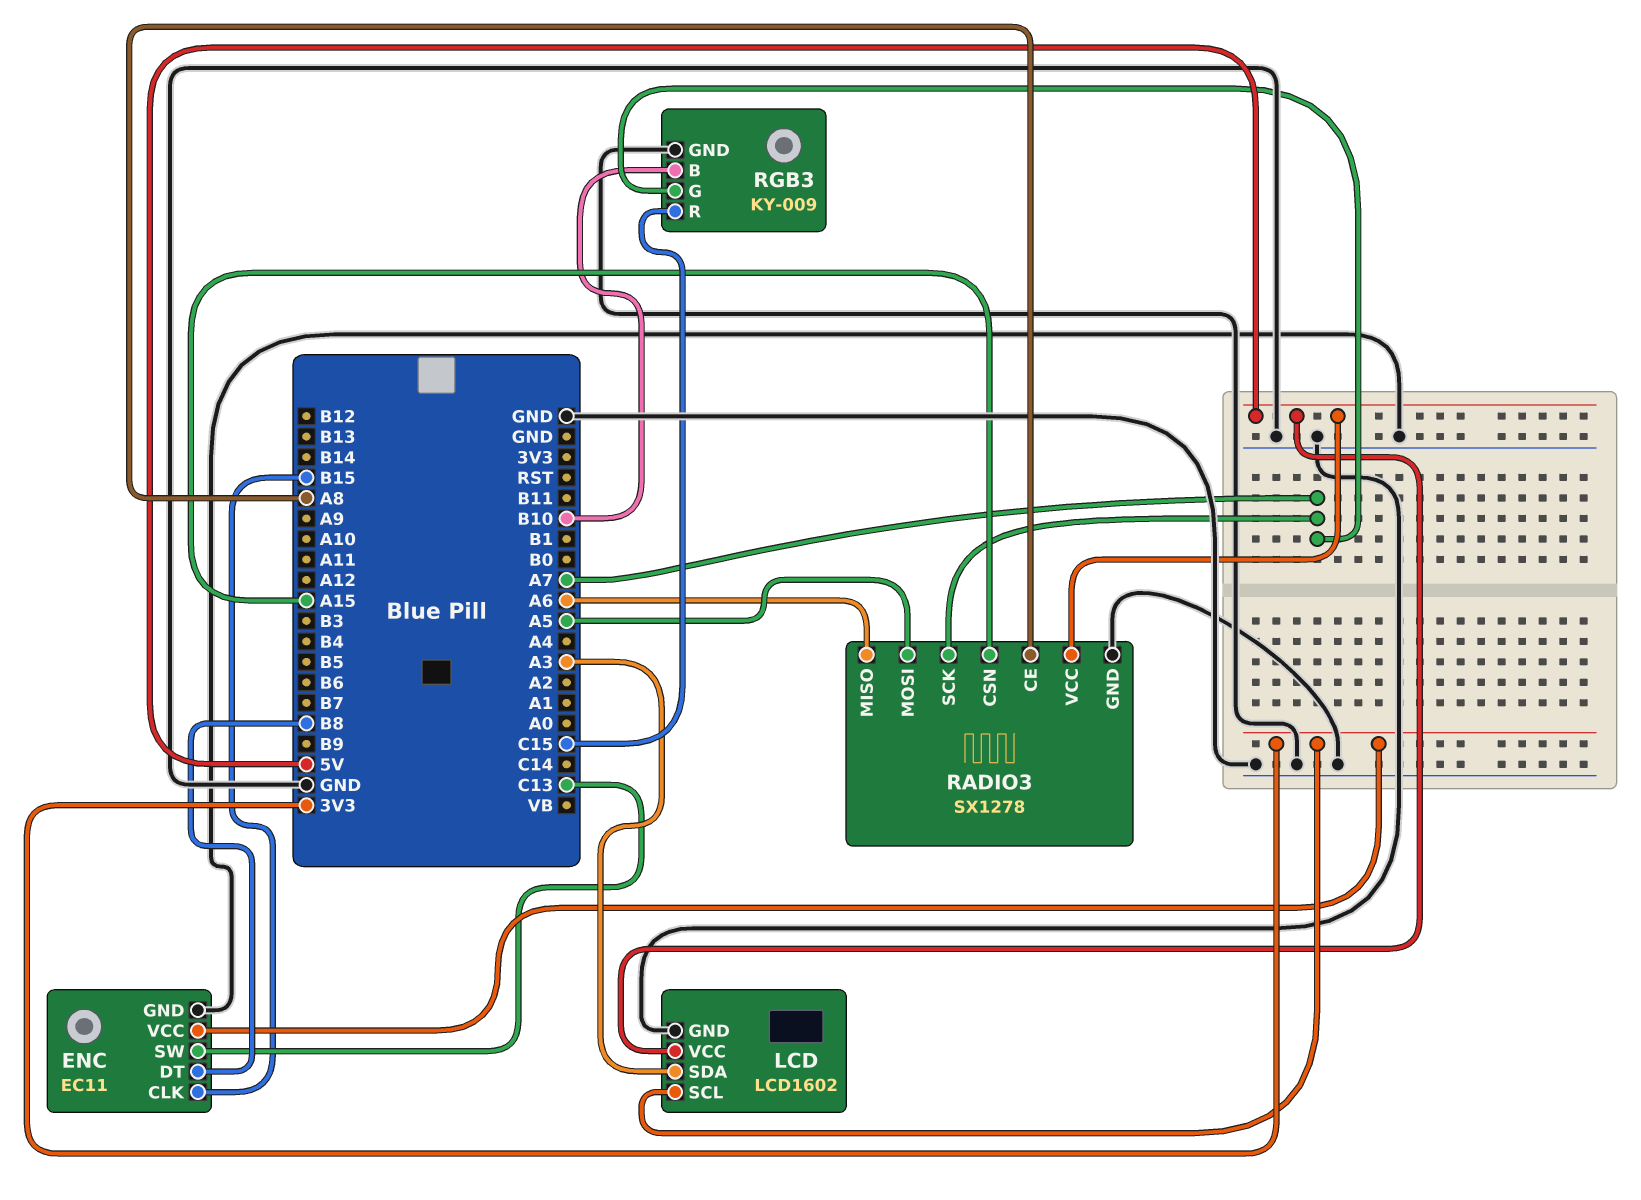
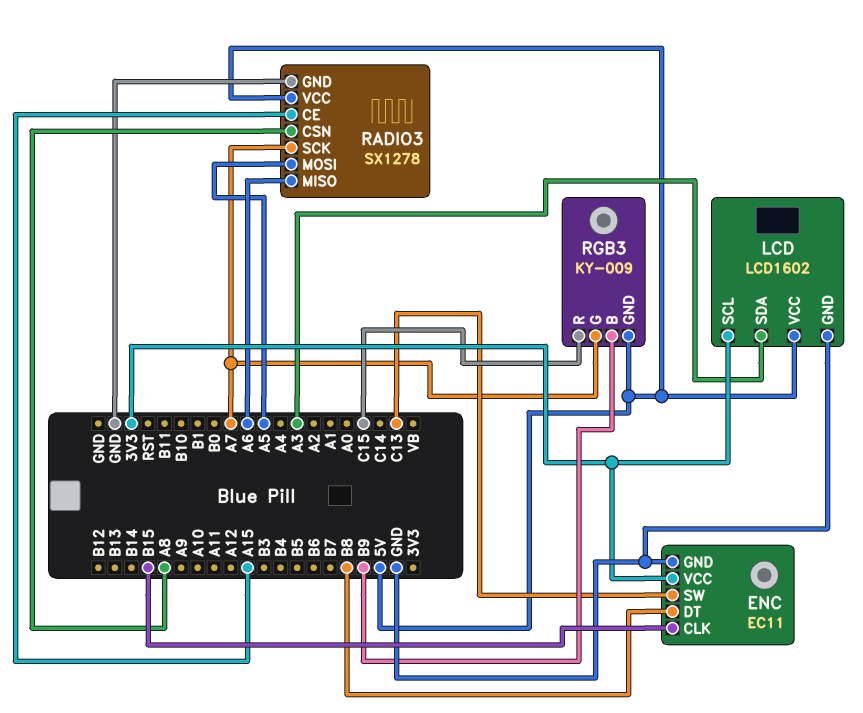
RADIO3 pin CE: A8 -> A15
RADIO3 pin CSN: A15 -> A8
RGB3 pin B: B10 -> B9
RGB3 pin GND: GND -> 5V

